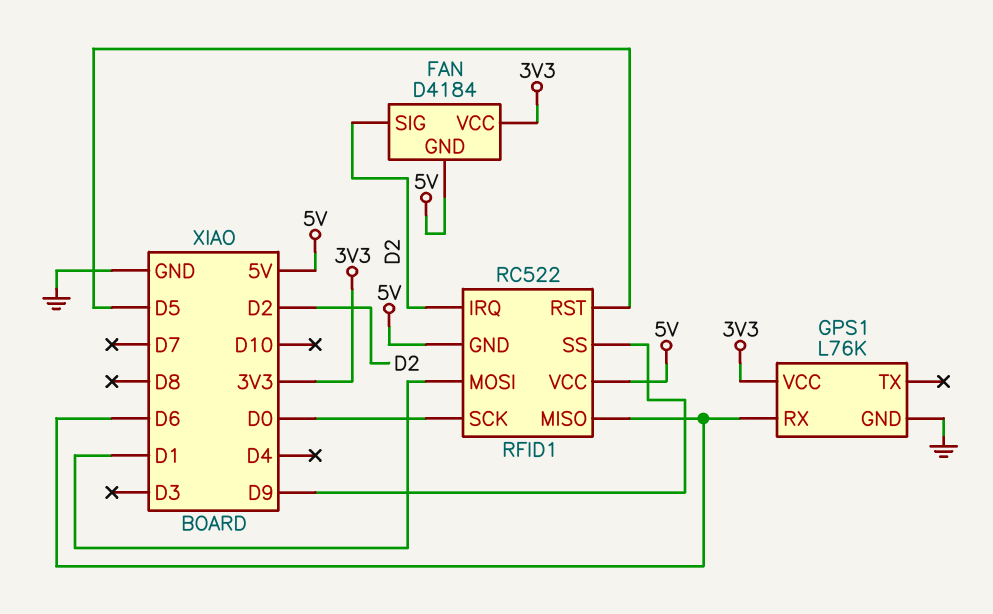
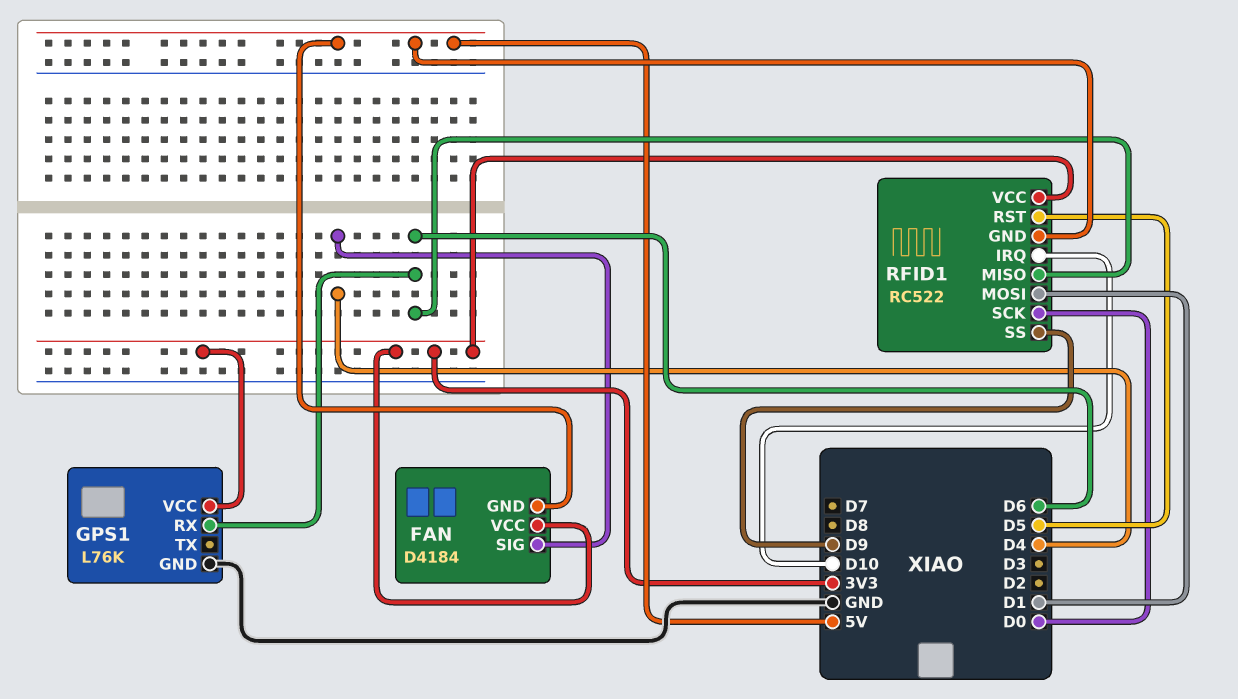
FAN pin SIG: D2 -> D4
RFID1 pin IRQ: D2 -> D10
RFID1 pin VCC: 5V -> 3V3

